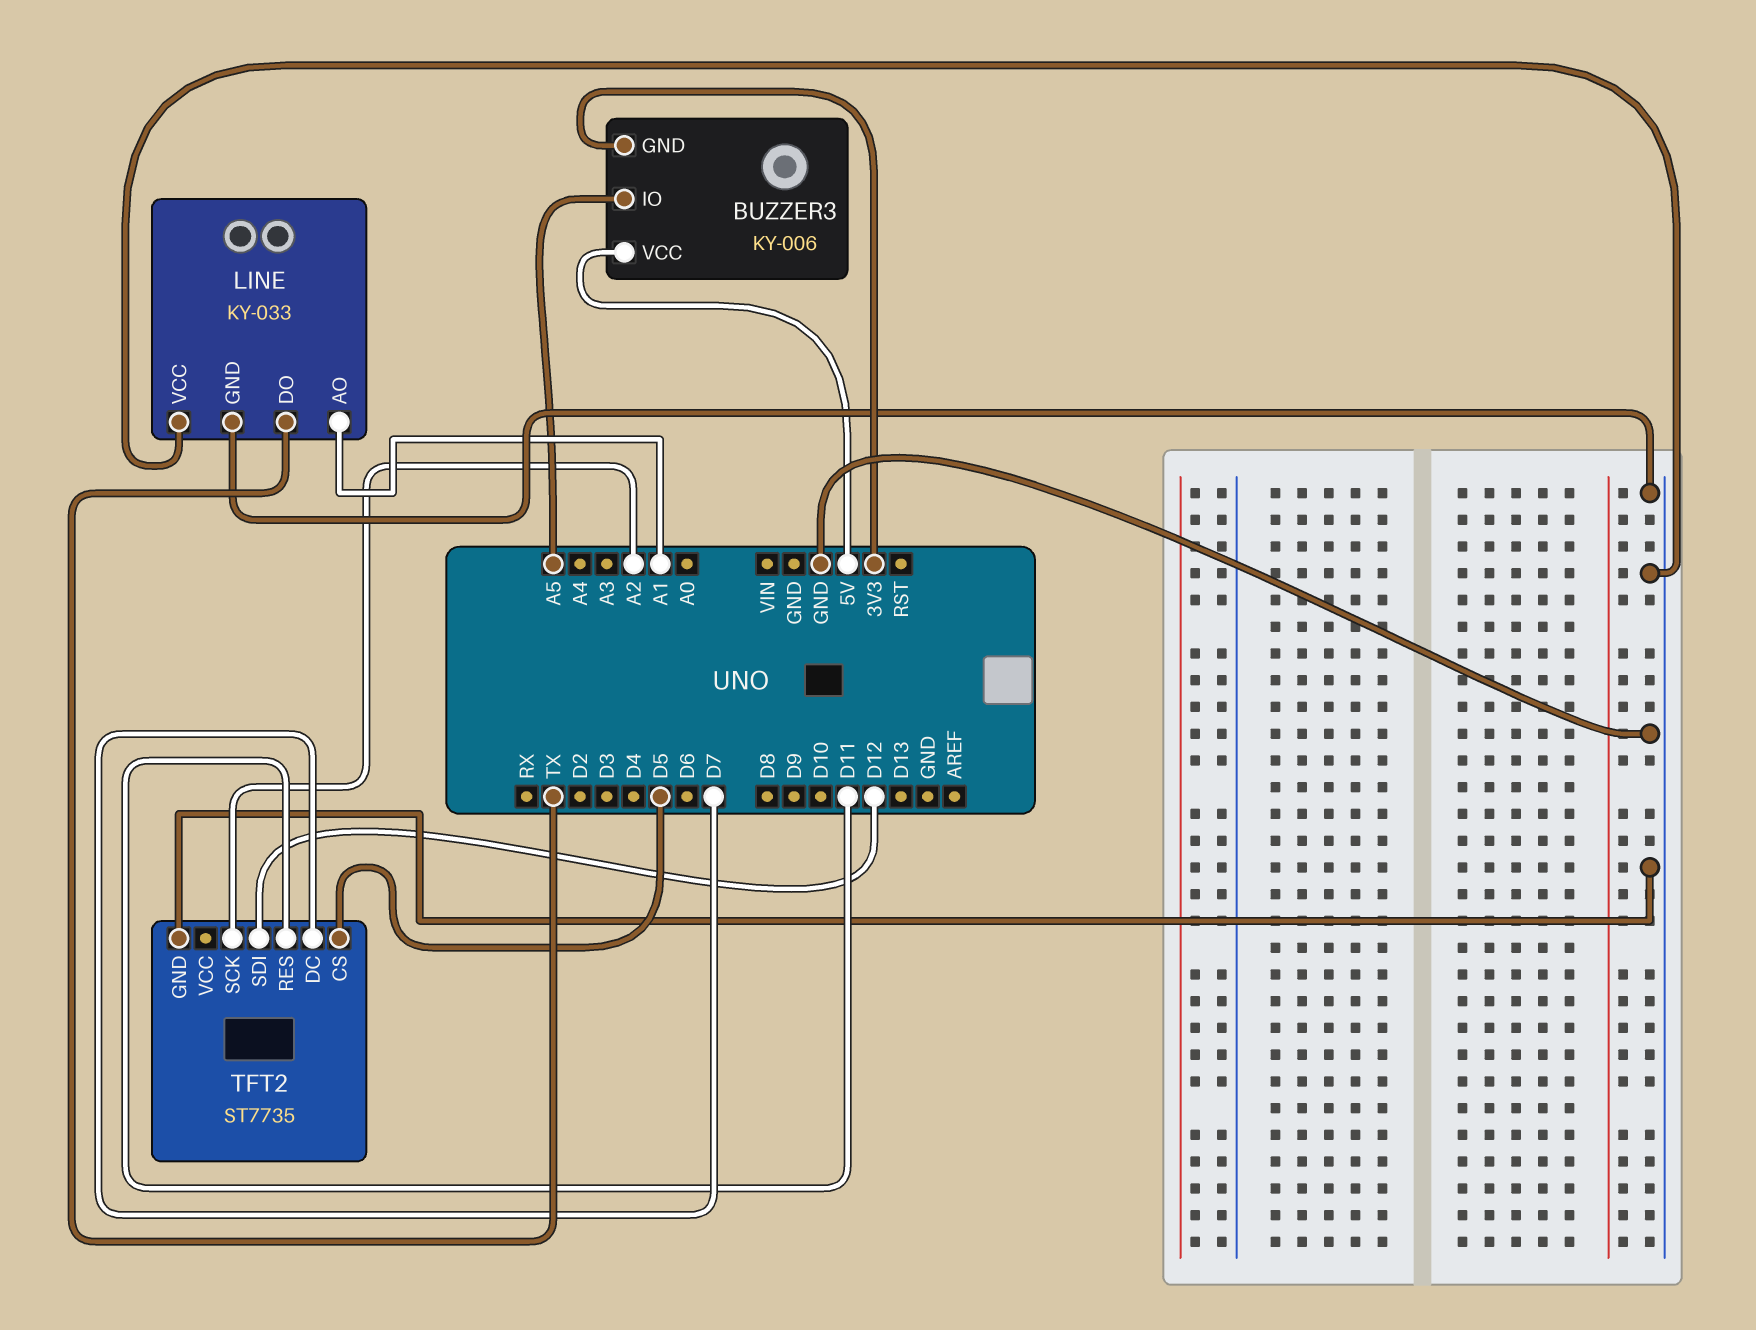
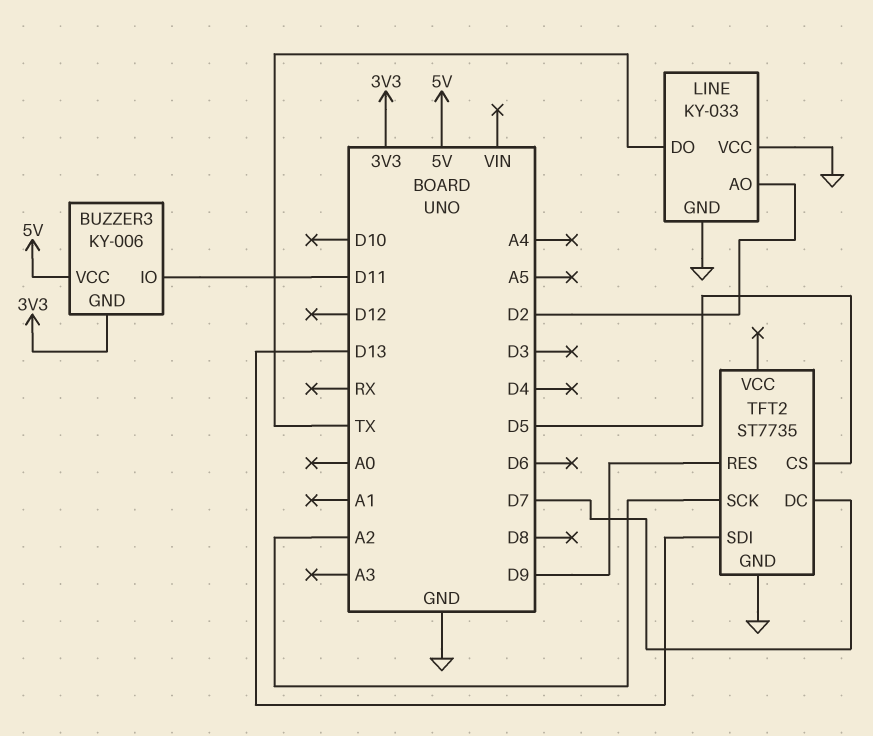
BUZZER3 pin IO: A5 -> D11
LINE pin AO: A1 -> D2
TFT2 pin RES: D11 -> D9
TFT2 pin SDI: D12 -> D13

